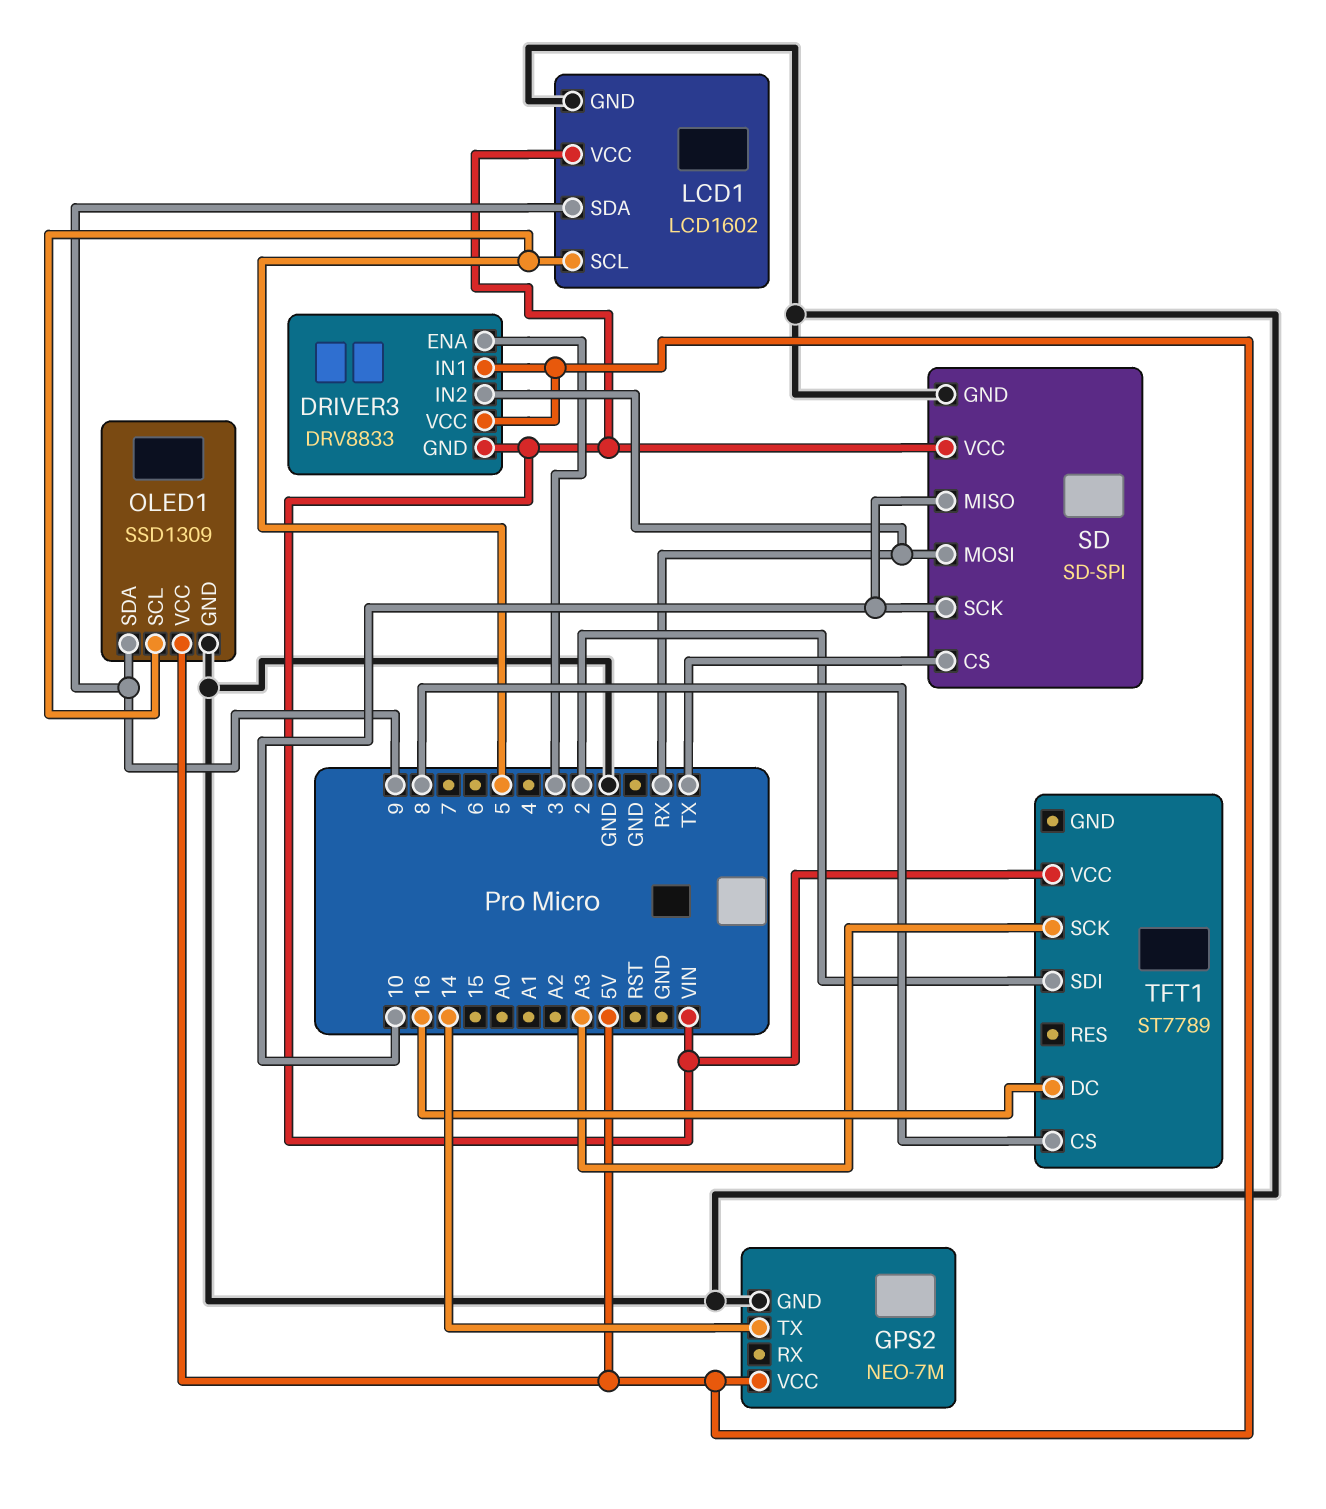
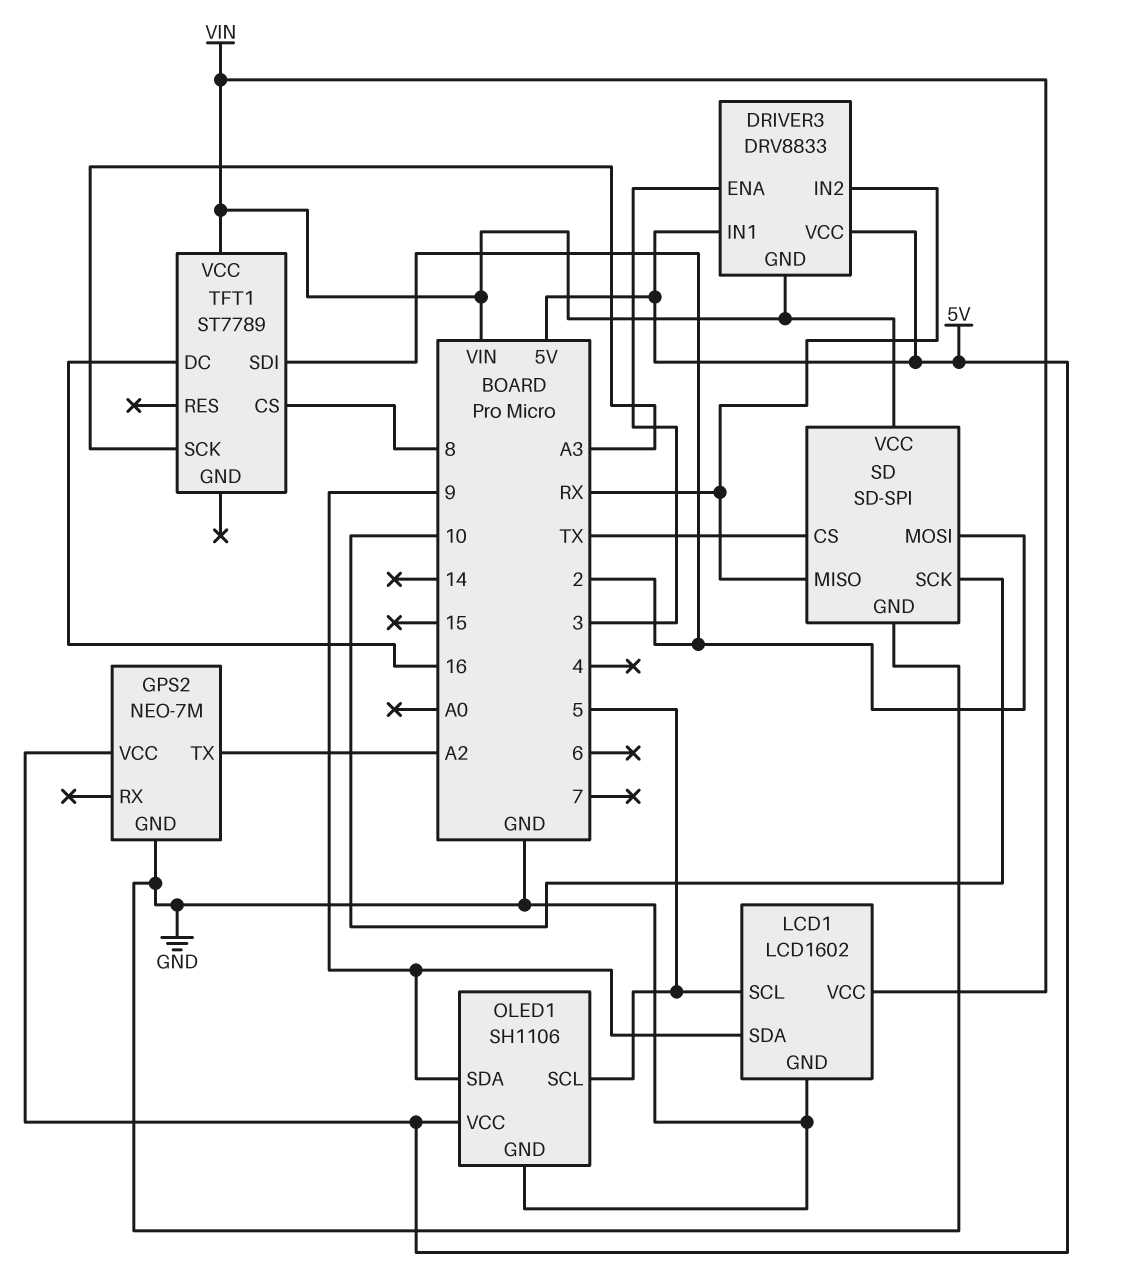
GPS2 pin TX: 14 -> A2
OLED1: SSD1309 -> SH1106
SD pin MISO: 10 -> RX
SD pin MOSI: RX -> 2

